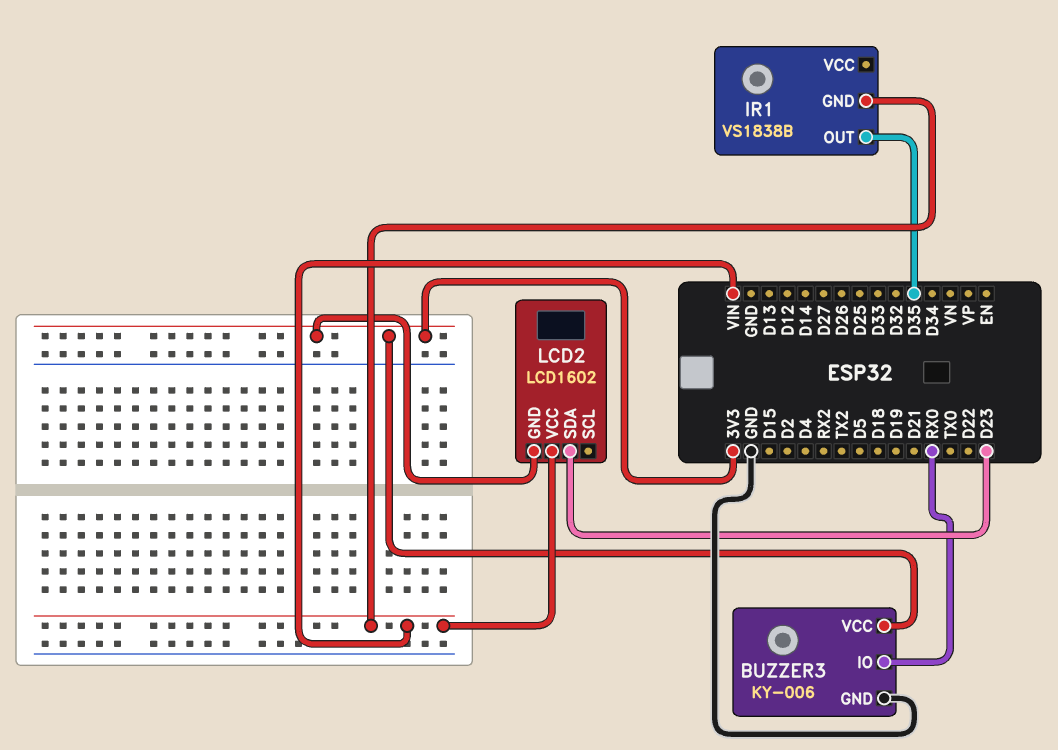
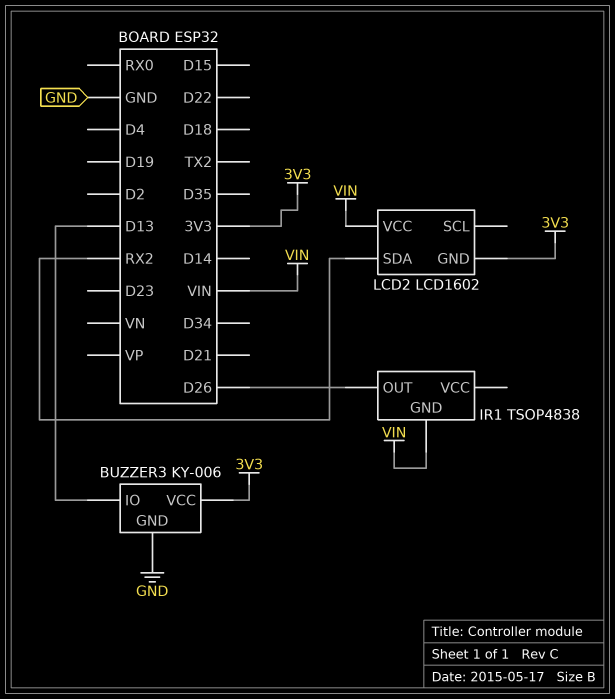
BUZZER3 pin IO: RX0 -> D13
IR1: VS1838B -> TSOP4838
IR1 pin OUT: D35 -> D26
LCD2 pin SDA: D23 -> RX2

